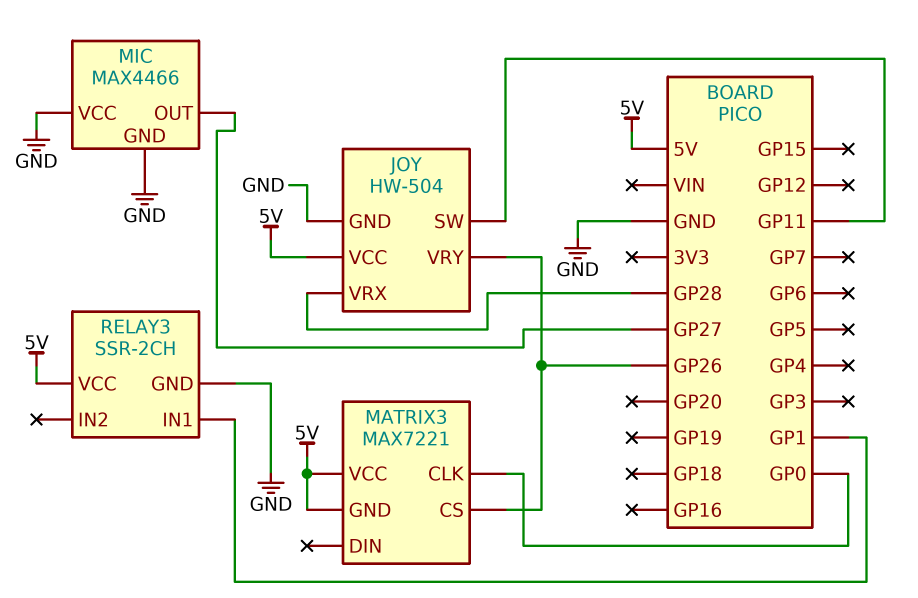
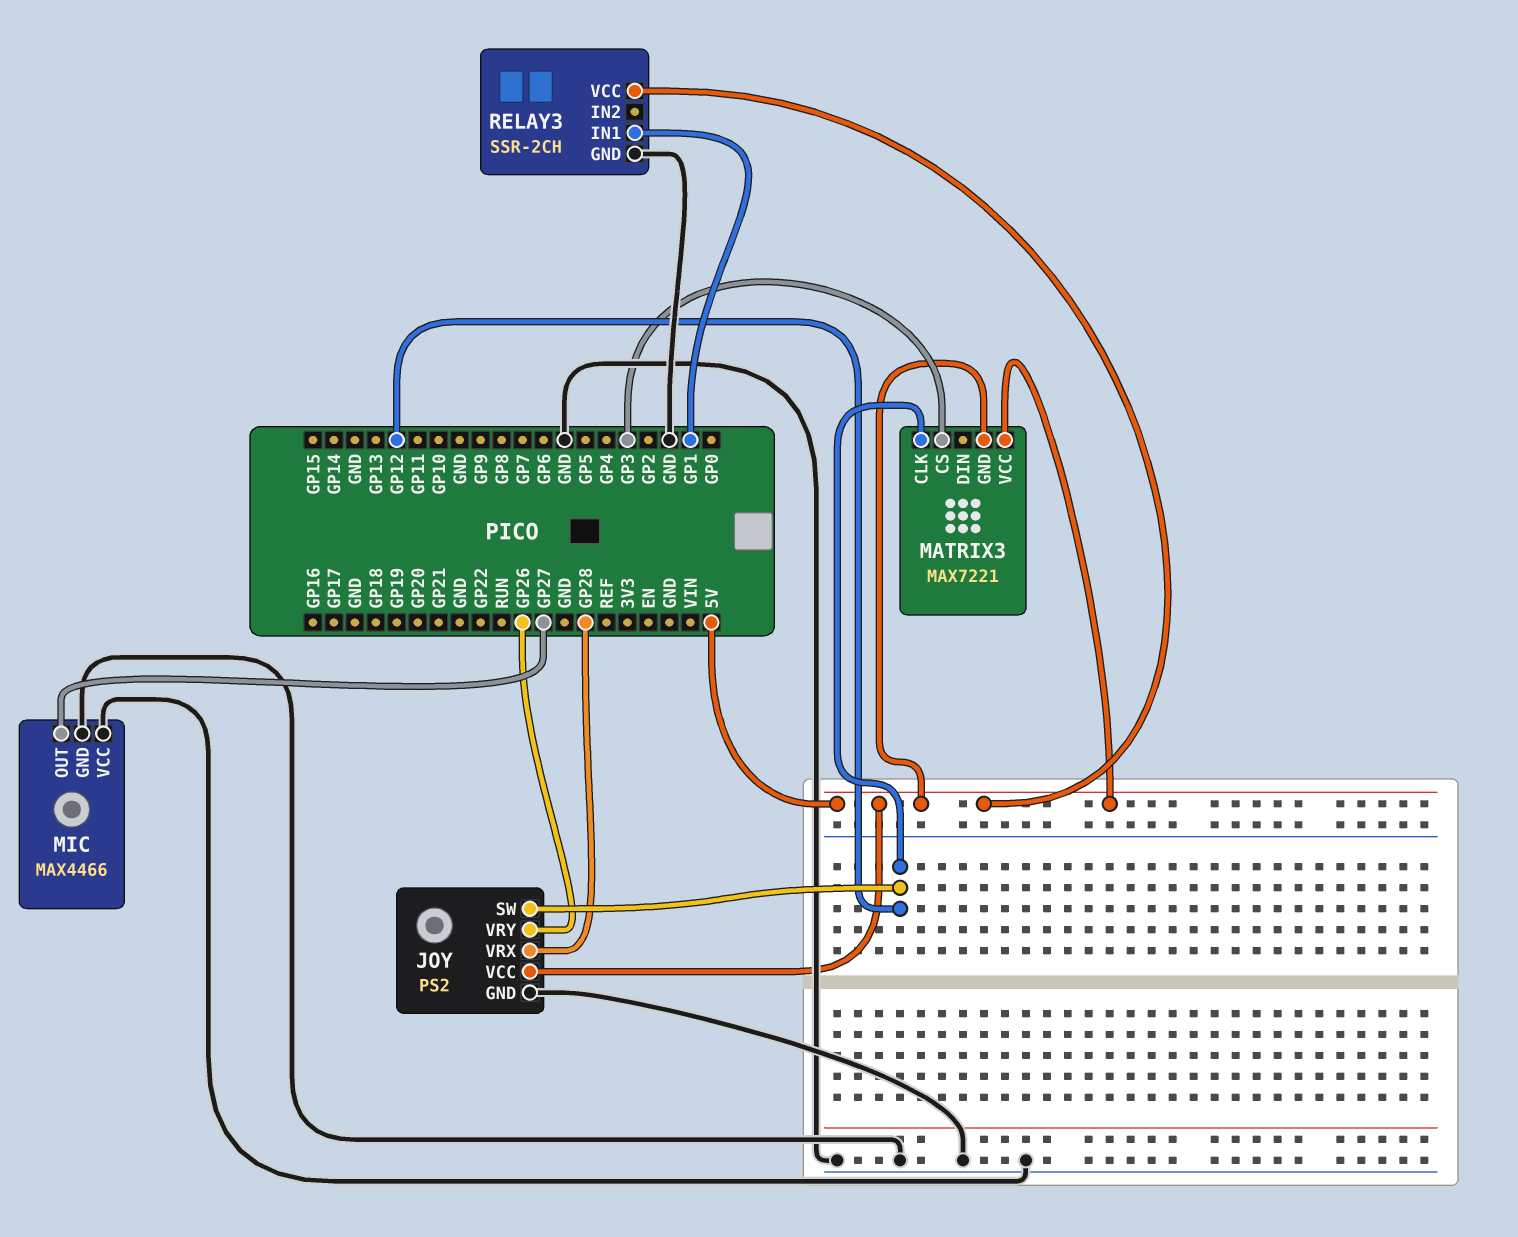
JOY: HW-504 -> PS2
JOY pin SW: GP11 -> GP12
MATRIX3 pin CLK: GP0 -> GP12
MATRIX3 pin CS: GP26 -> GP3

